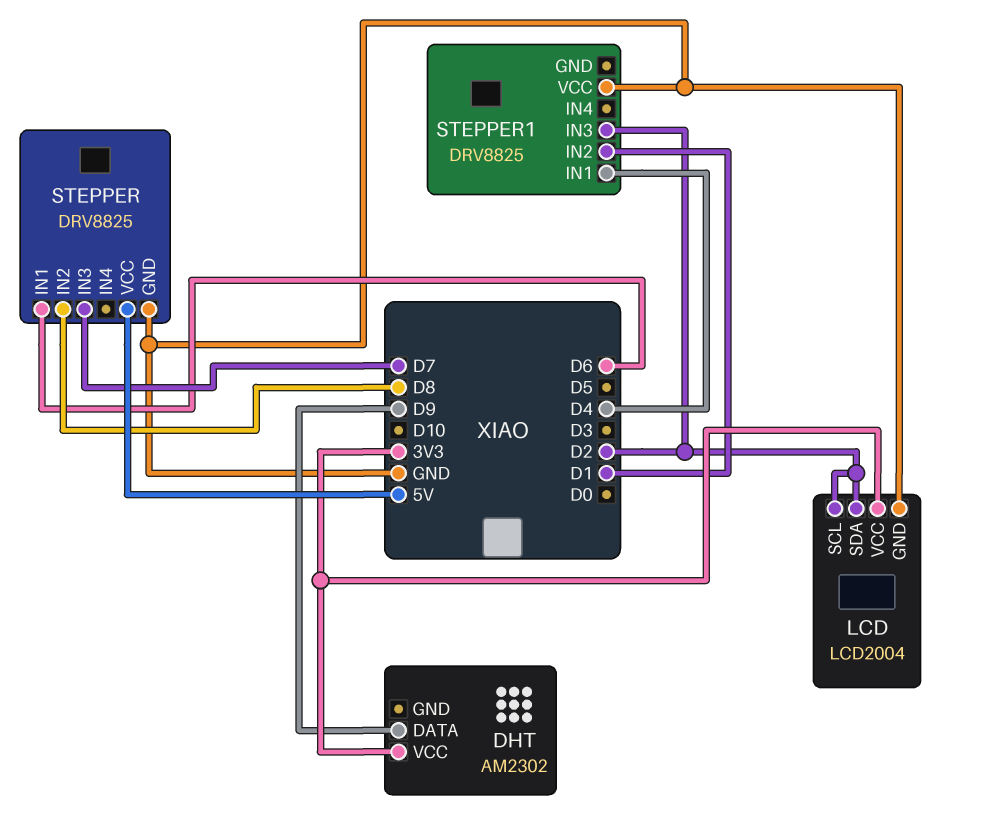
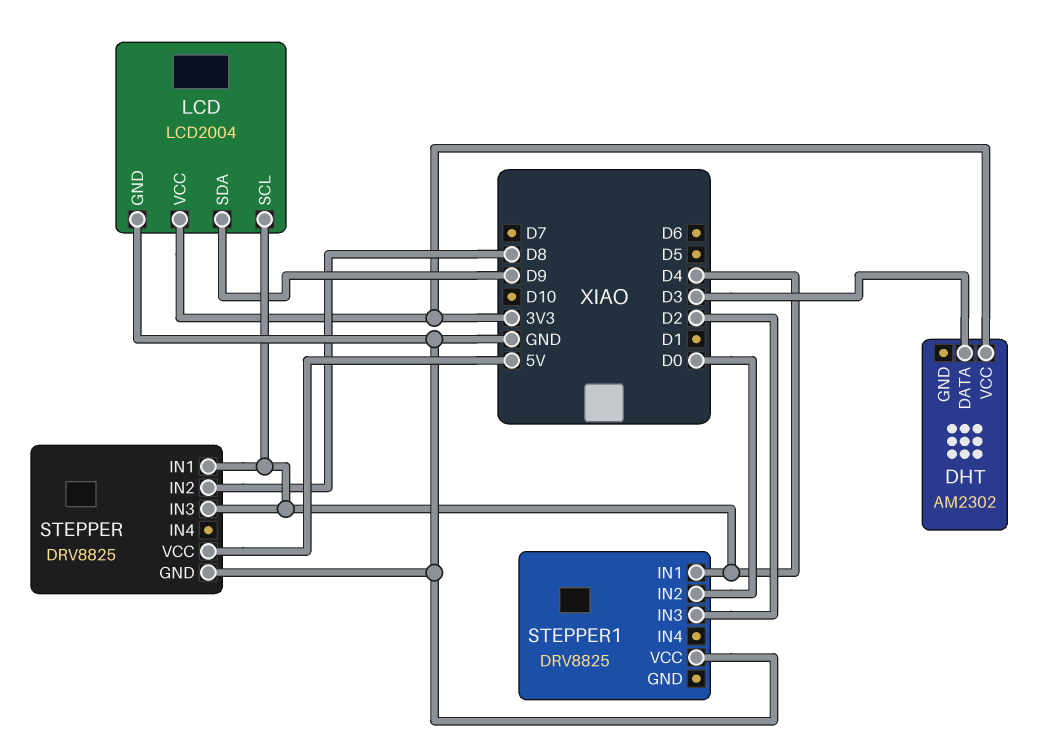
DHT pin DATA: D9 -> D3
LCD pin SCL: D2 -> D4
LCD pin SDA: D2 -> D9
STEPPER pin IN1: D6 -> D4
STEPPER pin IN3: D7 -> D4
STEPPER1 pin IN2: D1 -> D0

